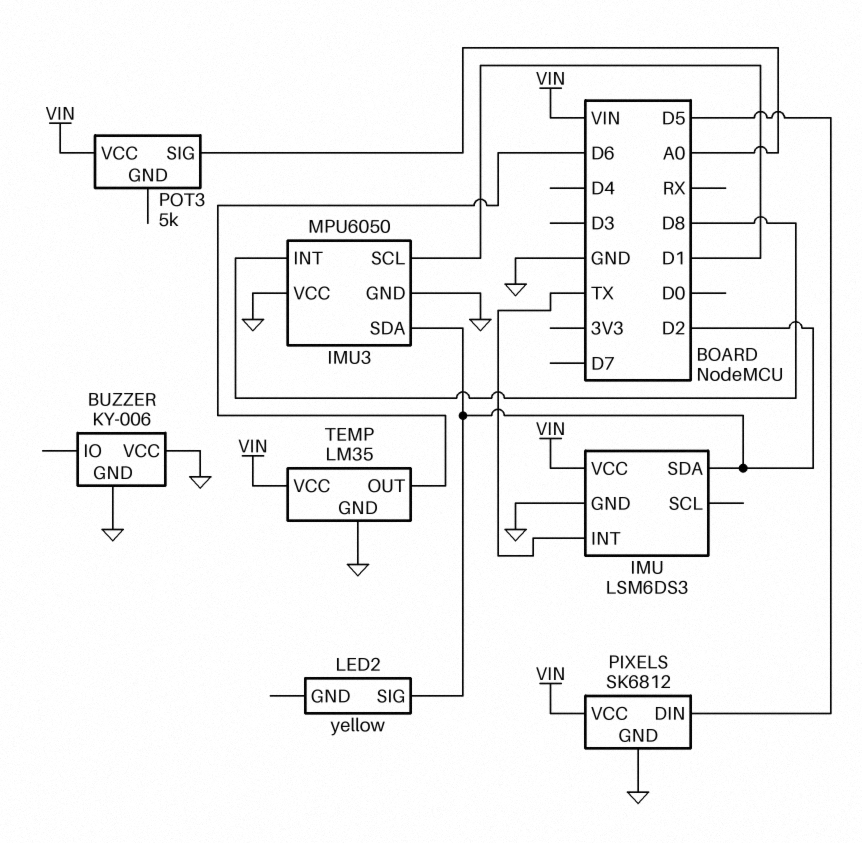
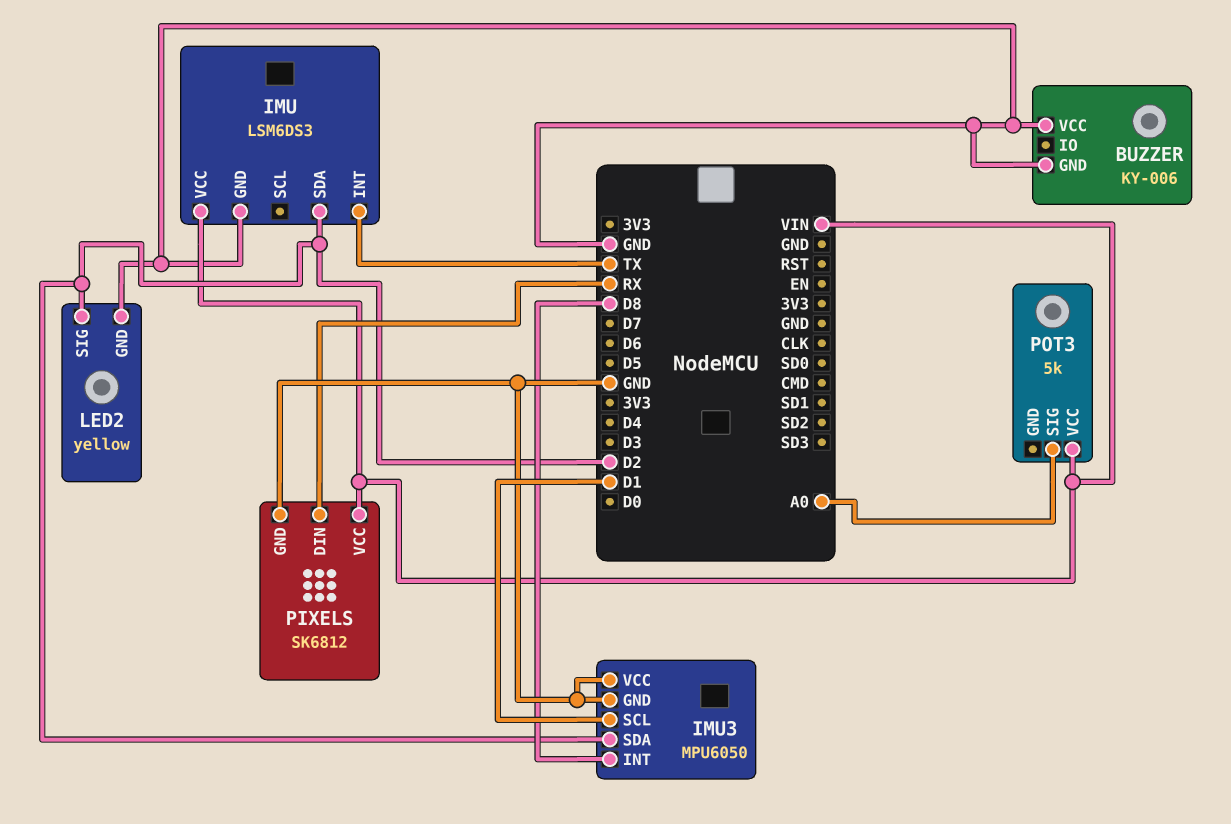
LED2 pin GND: none -> GND
PIXELS pin DIN: D5 -> RX
TEMP: LM35 -> none
TEMP pin GND: GND -> none
TEMP pin OUT: D6 -> none
TEMP pin VCC: VIN -> none

